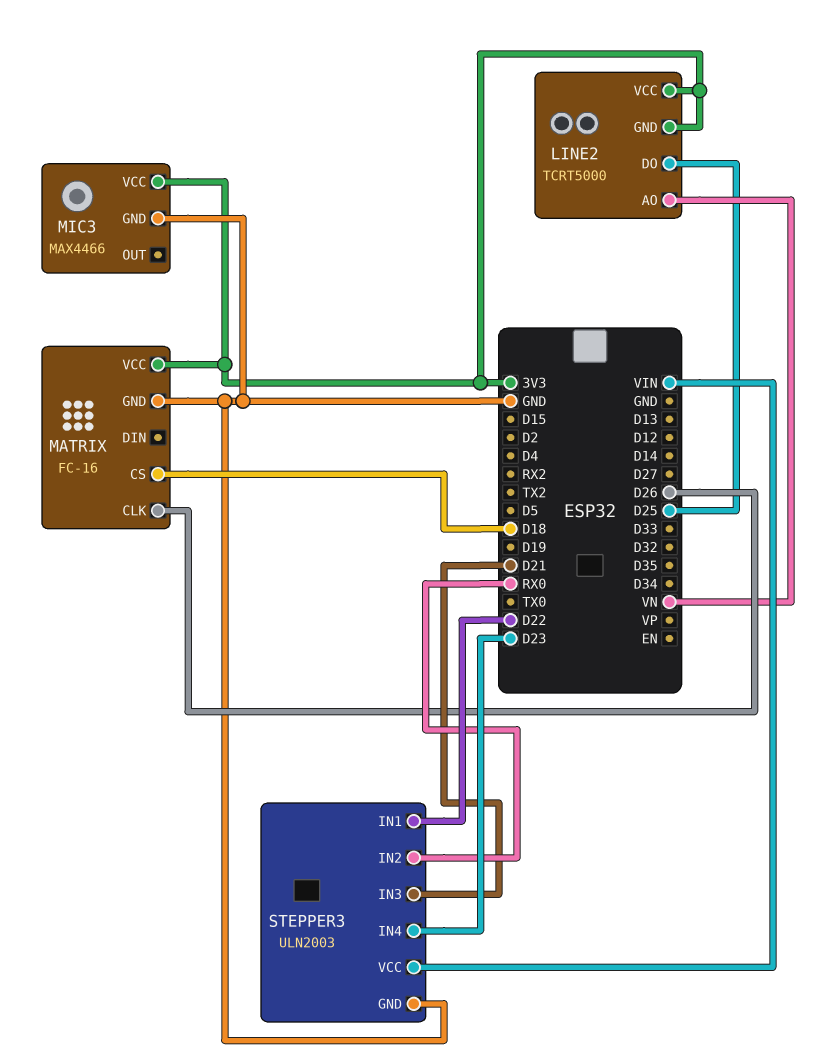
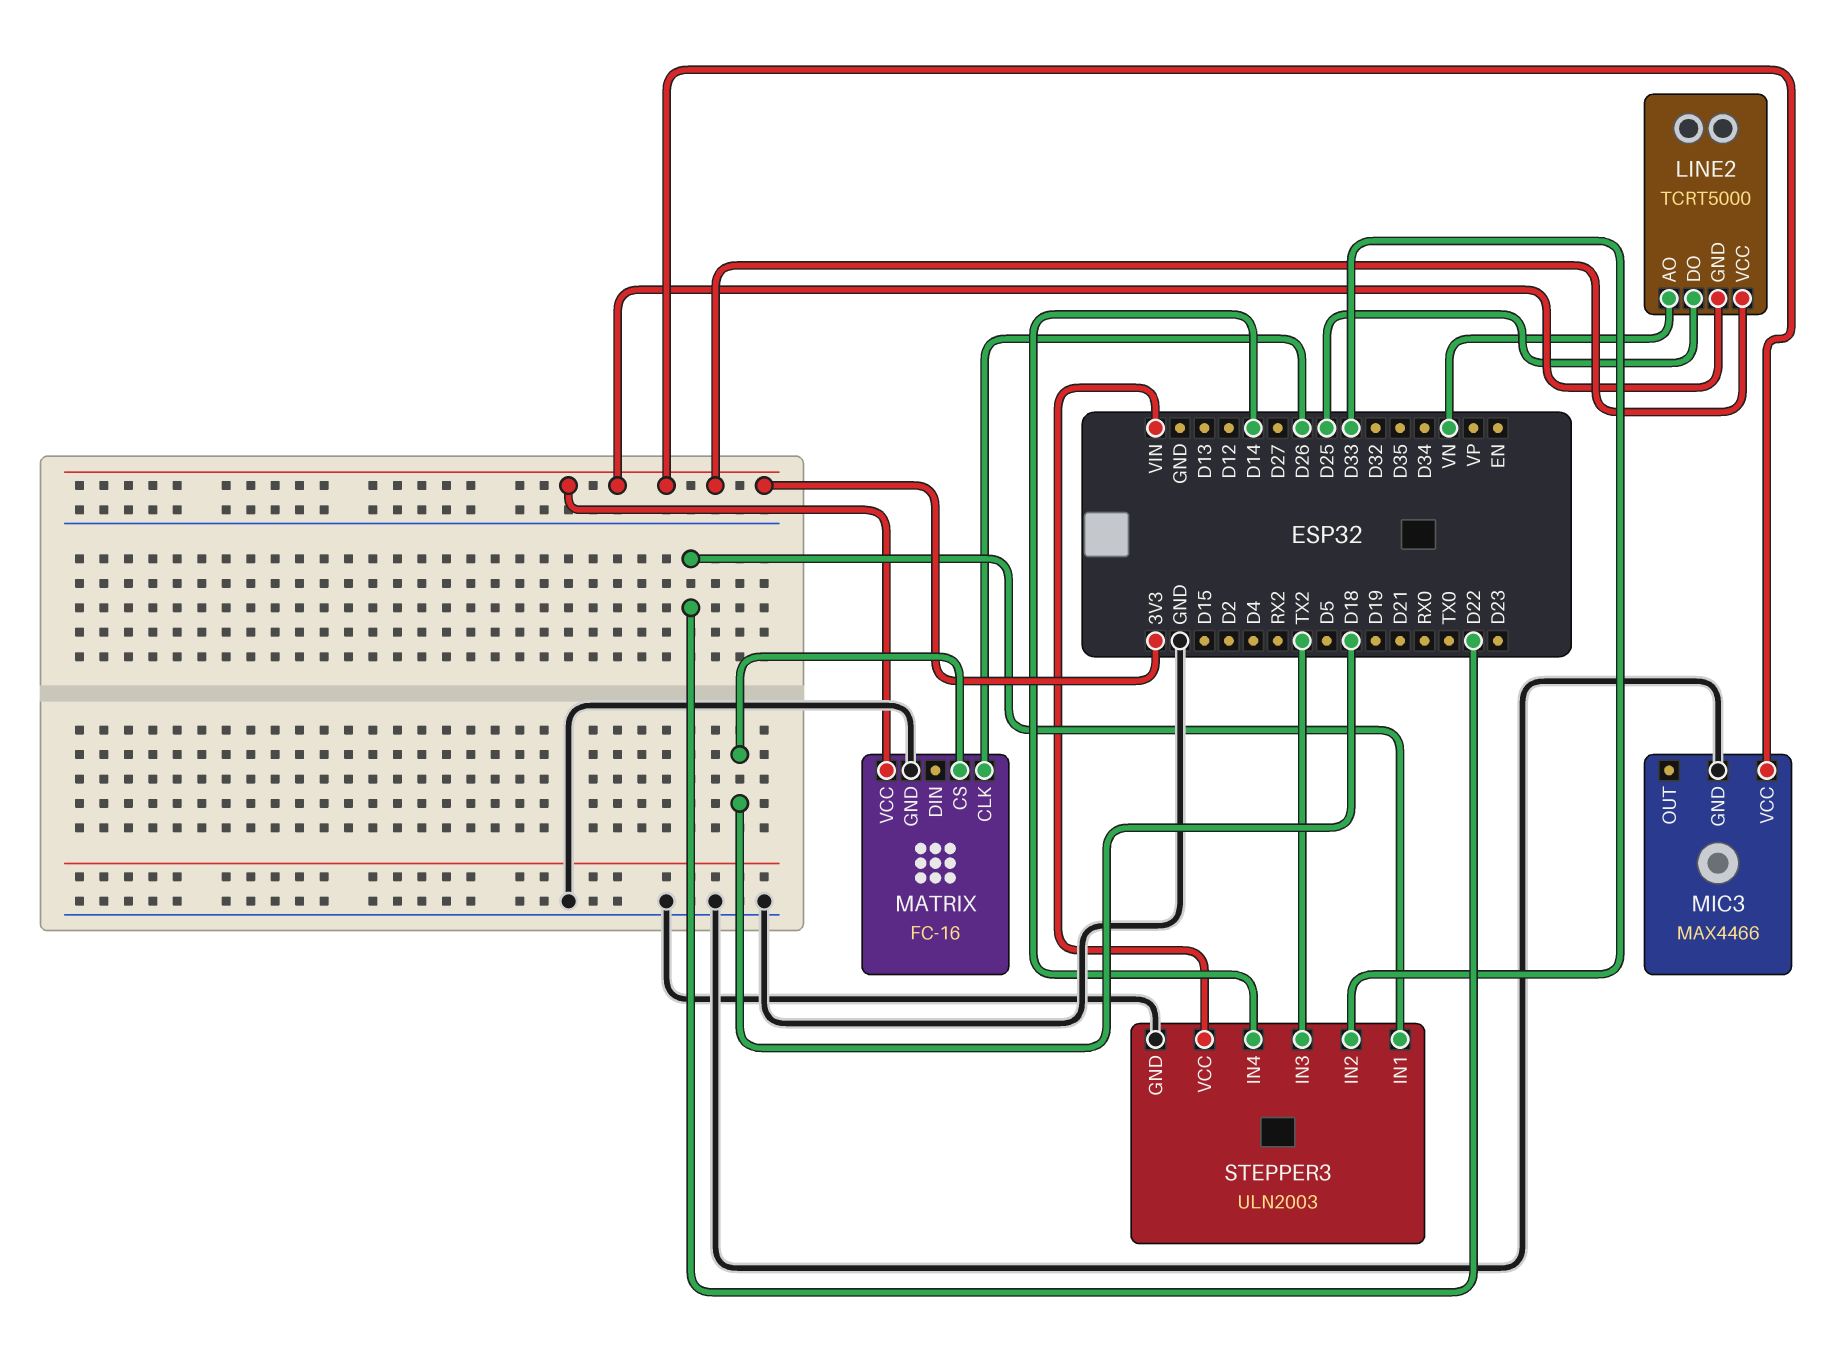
STEPPER3 pin IN2: RX0 -> D33
STEPPER3 pin IN3: D21 -> TX2
STEPPER3 pin IN4: D23 -> D14

